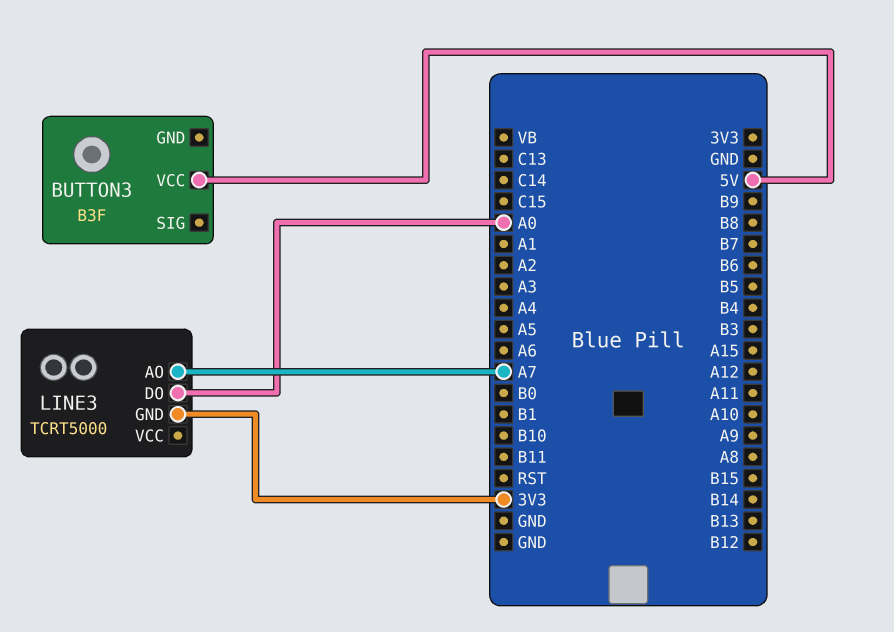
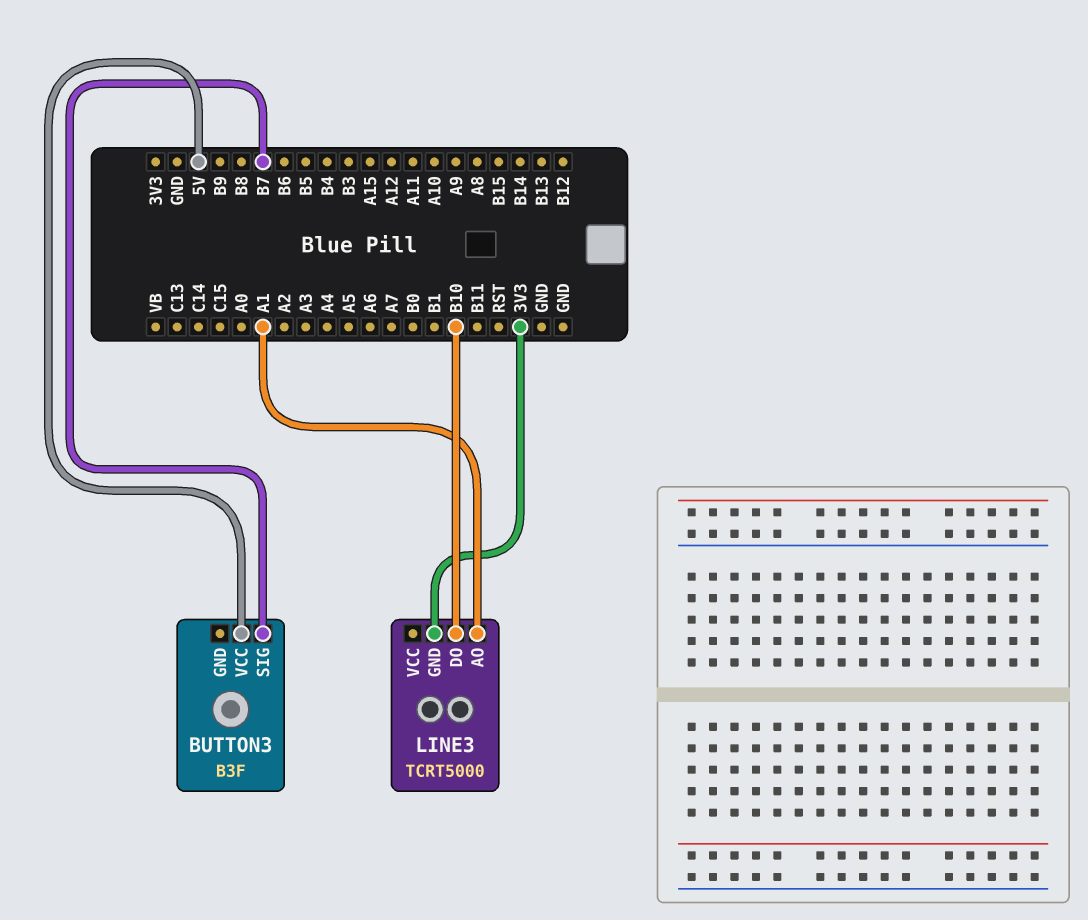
BUTTON3 pin SIG: none -> B7
LINE3 pin AO: A7 -> A1
LINE3 pin DO: A0 -> B10

